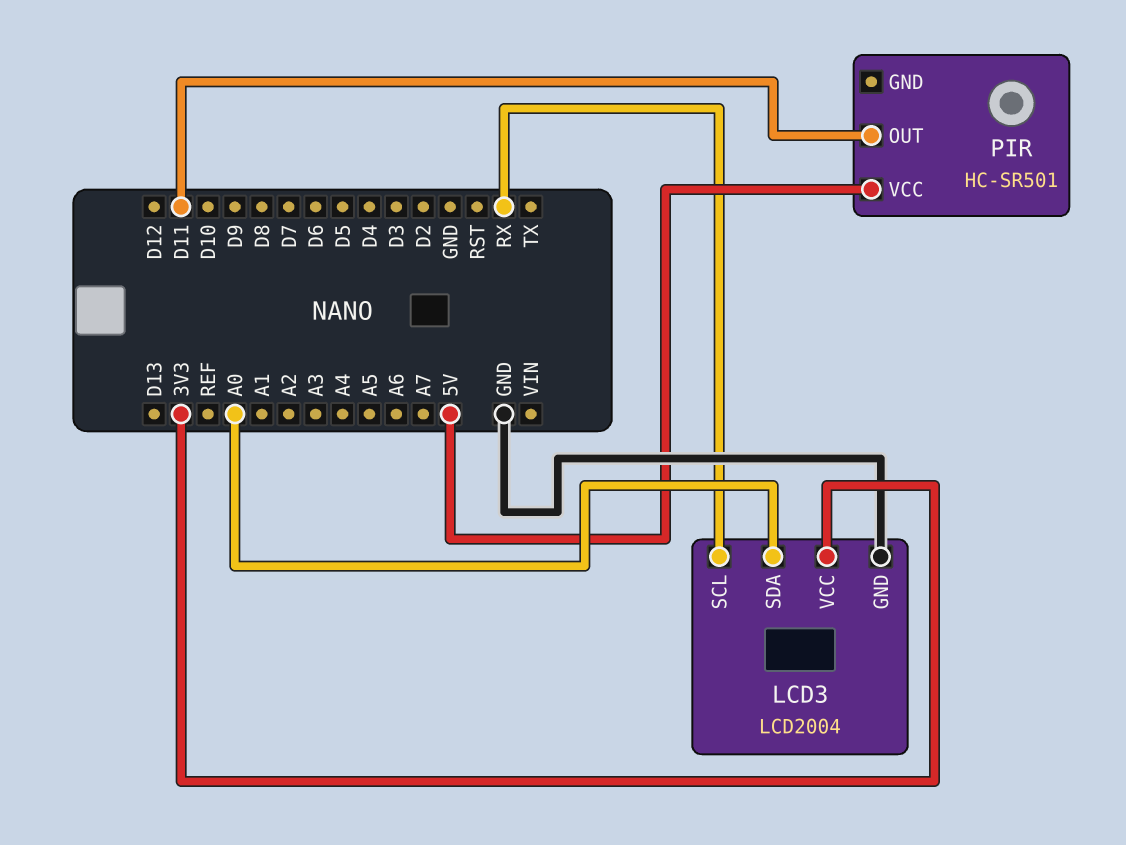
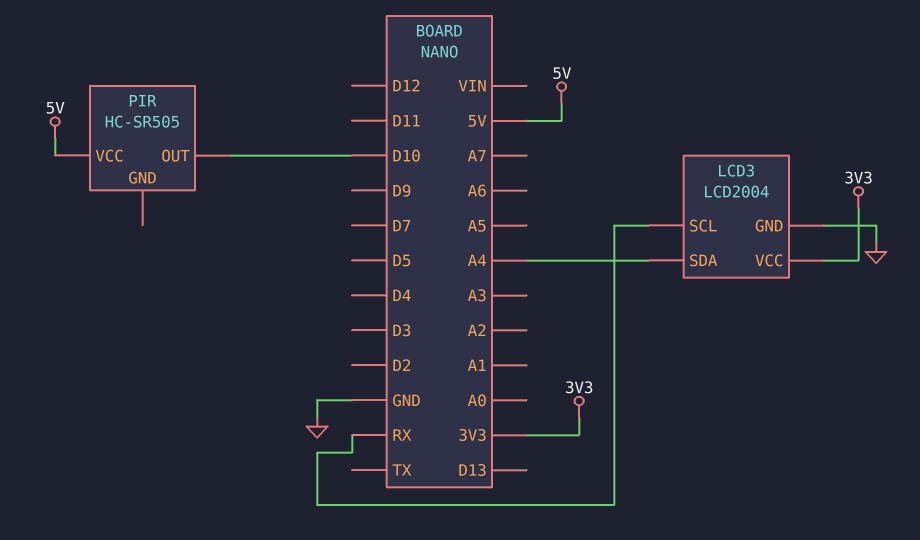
LCD3 pin SDA: A0 -> A4
PIR: HC-SR501 -> HC-SR505
PIR pin OUT: D11 -> D10

